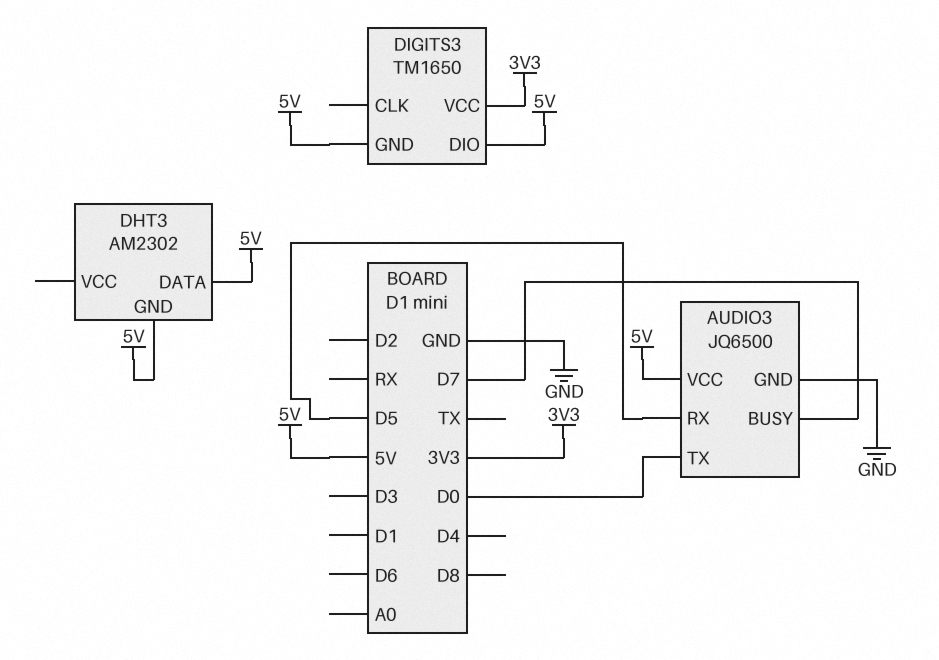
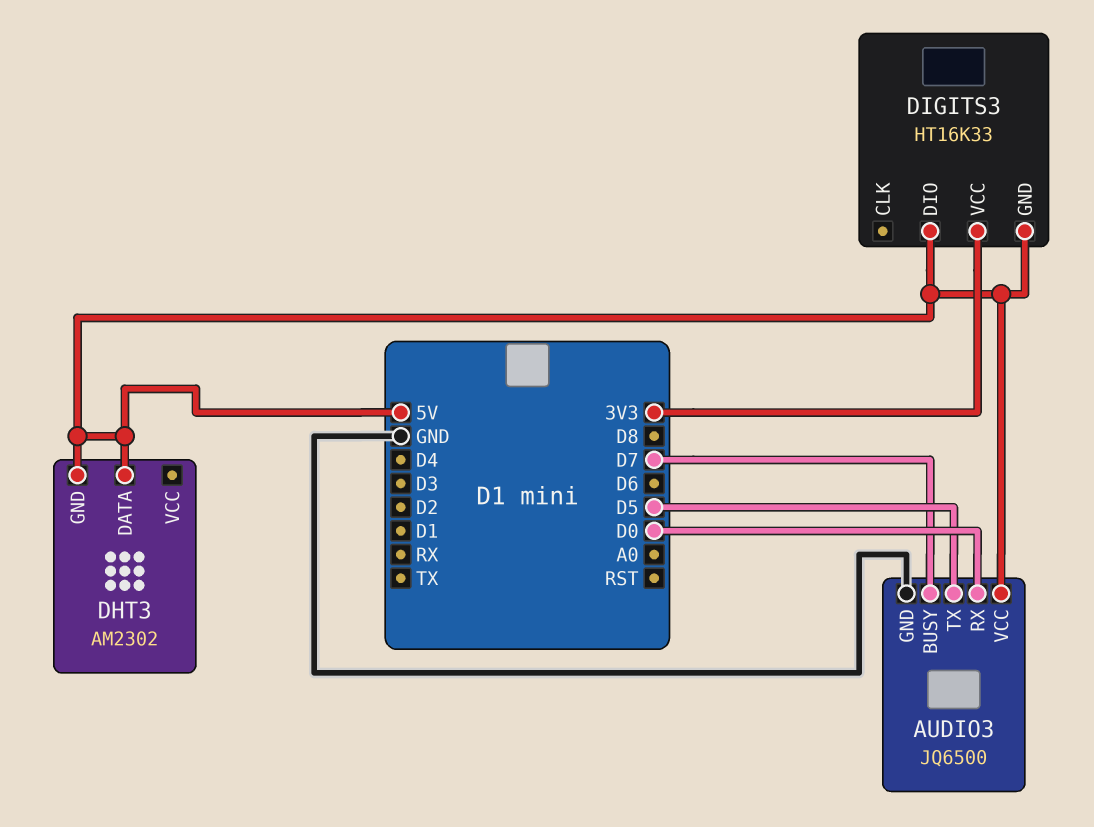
AUDIO3 pin RX: D5 -> D0
AUDIO3 pin TX: D0 -> D5
DIGITS3: TM1650 -> HT16K33

